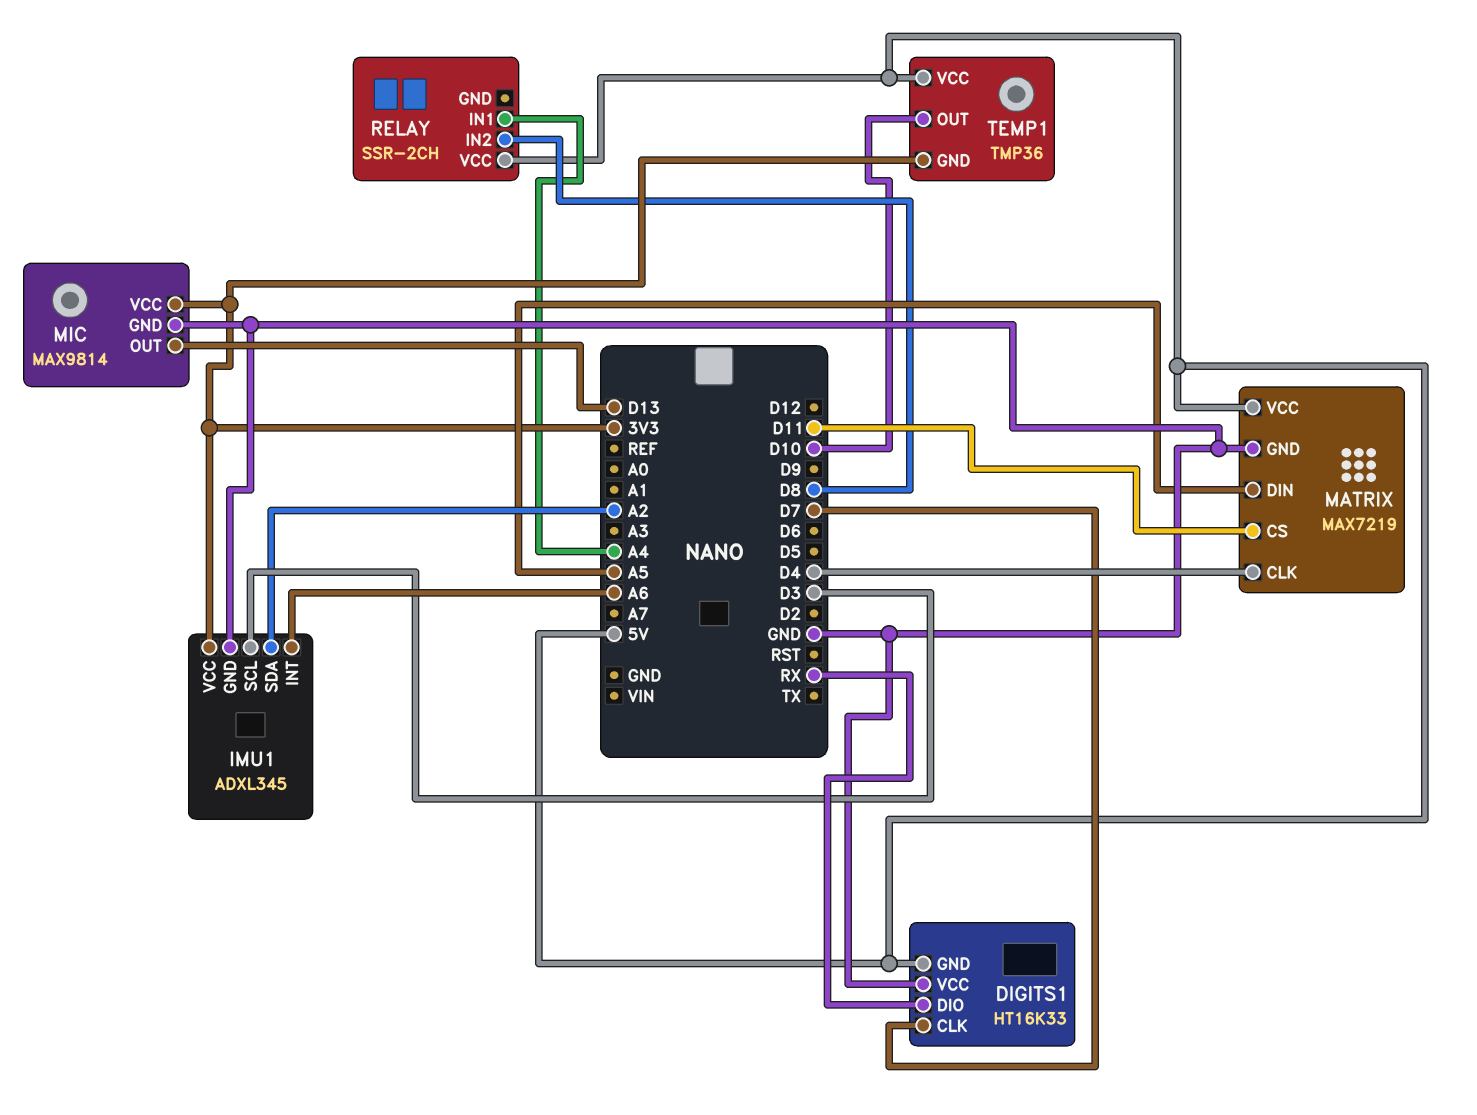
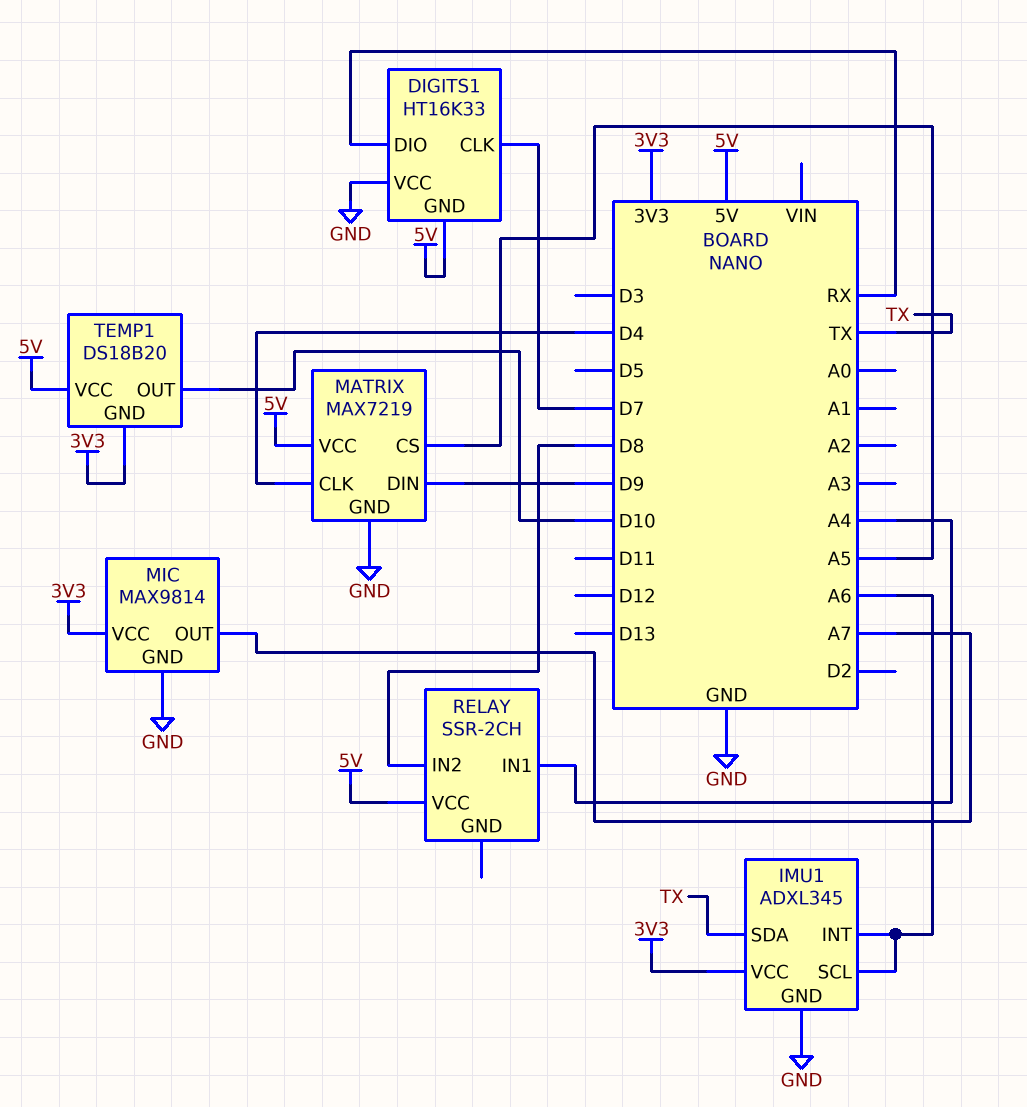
IMU1 pin SCL: D3 -> A6
IMU1 pin SDA: A2 -> TX
MATRIX pin CS: D11 -> A5
MATRIX pin DIN: A5 -> D9
MIC pin OUT: D13 -> A7
TEMP1: TMP36 -> DS18B20

